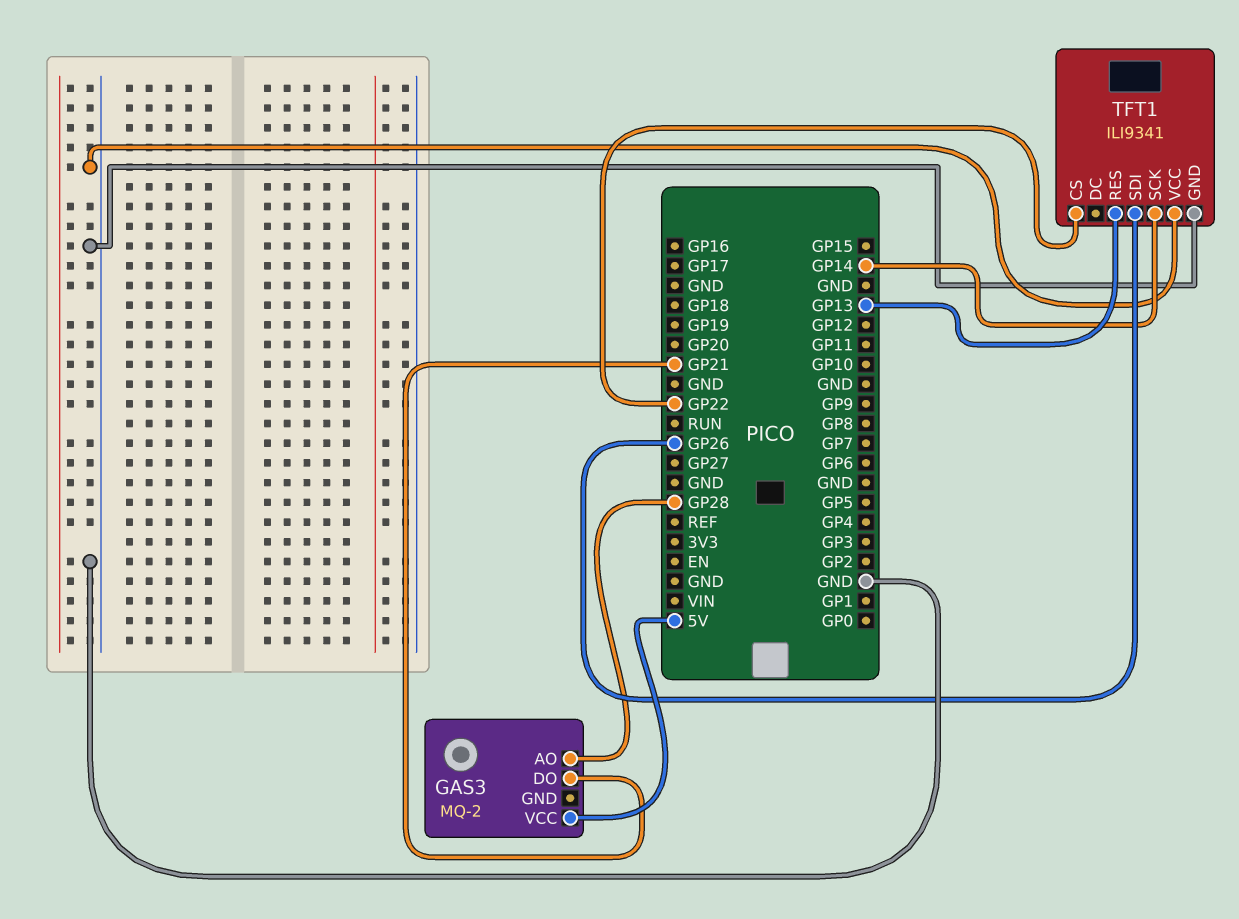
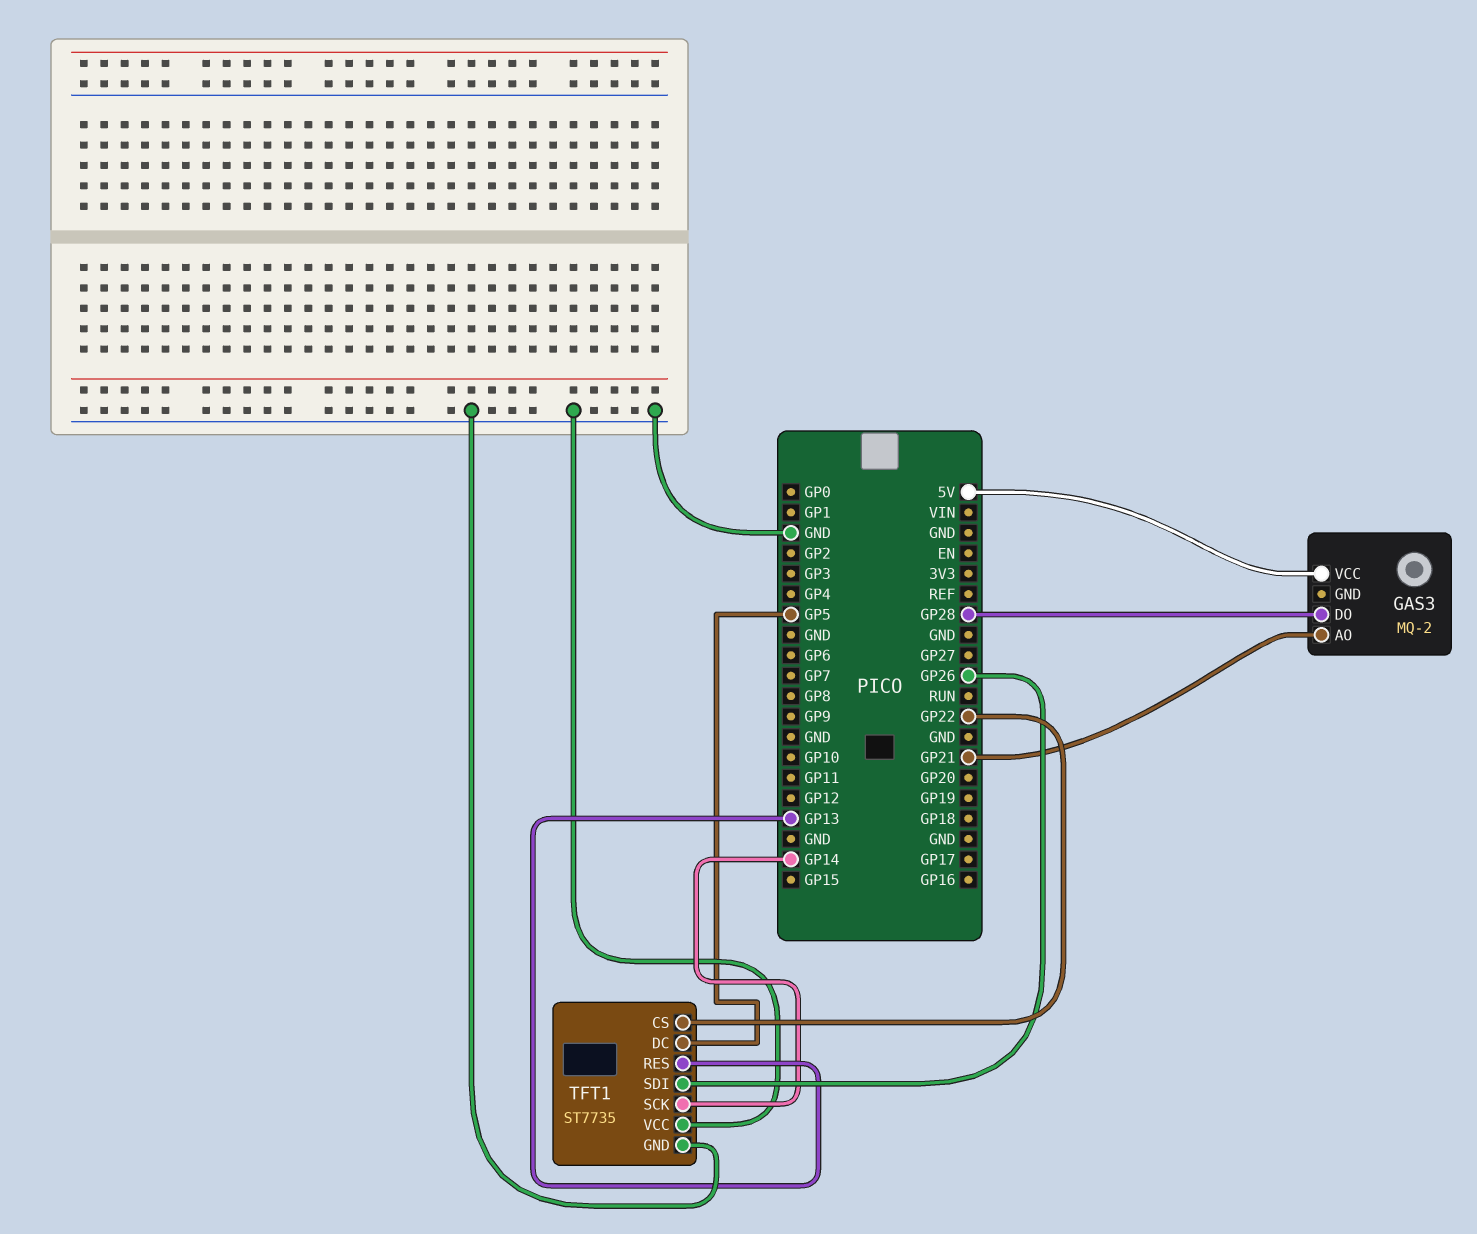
GAS3 pin AO: GP28 -> GP21
GAS3 pin DO: GP21 -> GP28
TFT1: ILI9341 -> ST7735
TFT1 pin DC: none -> GP5

